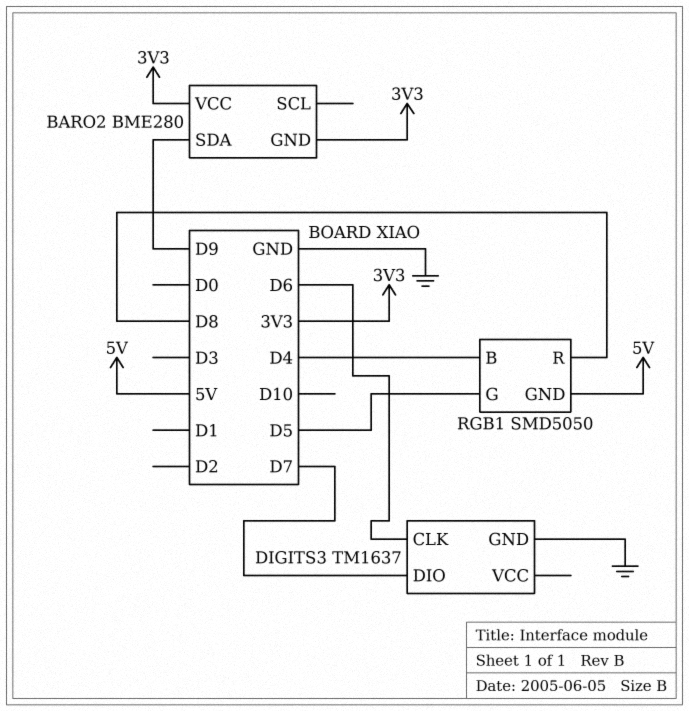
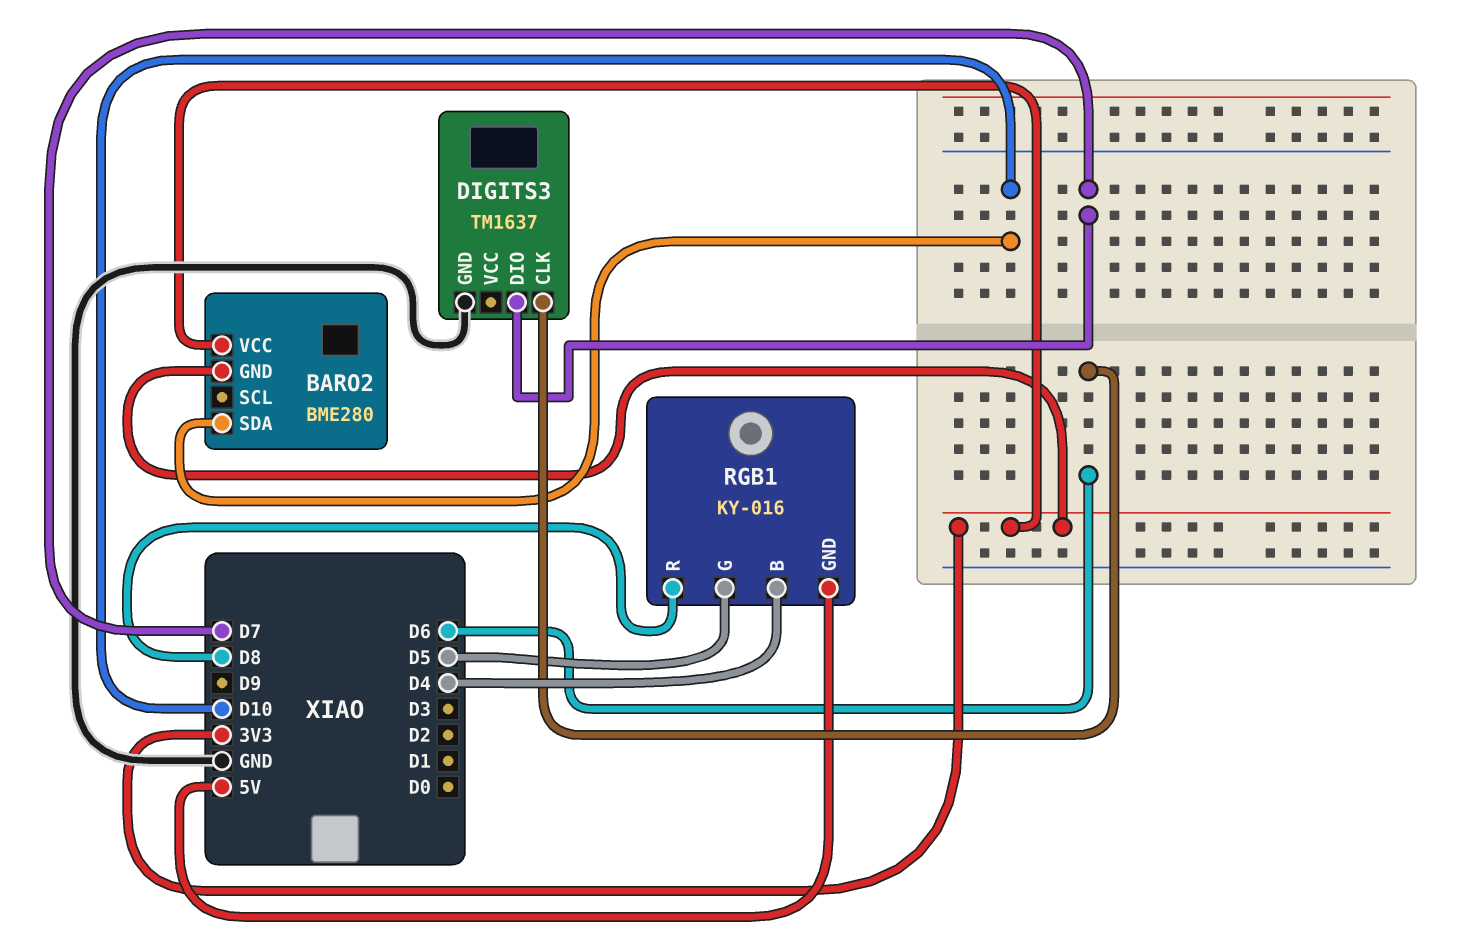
BARO2 pin SDA: D9 -> D10
RGB1: SMD5050 -> KY-016

